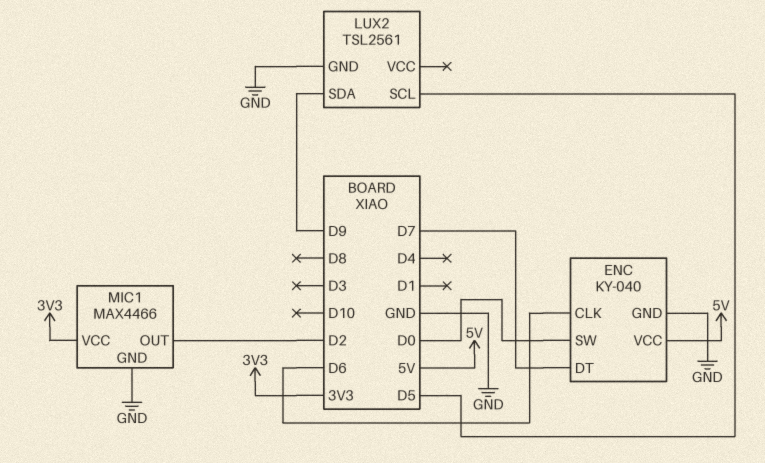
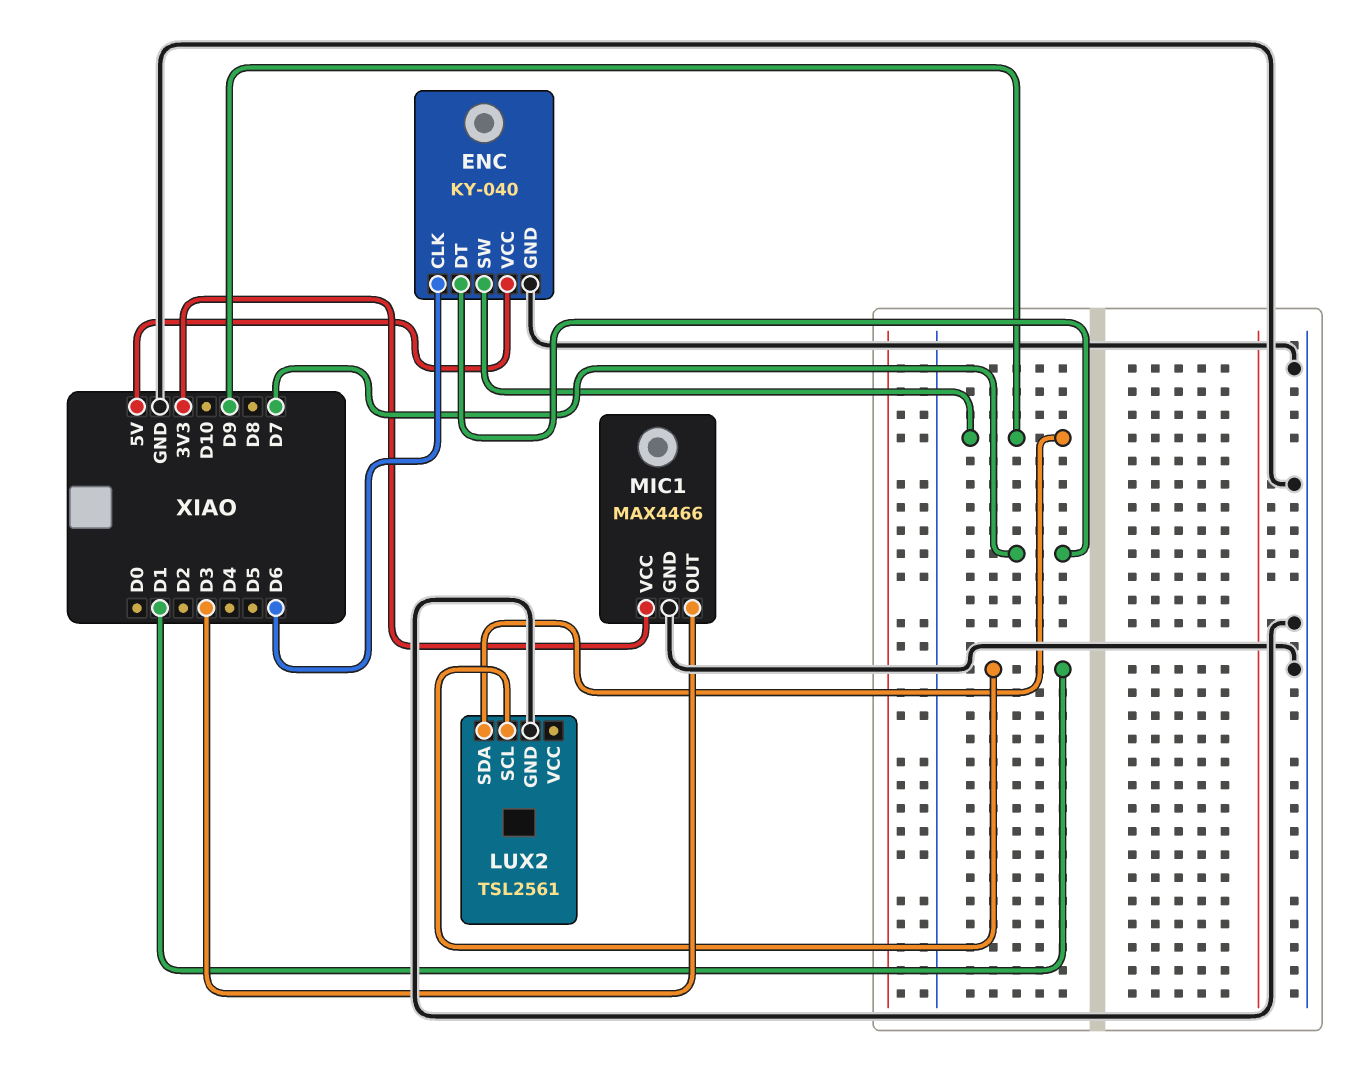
ENC pin SW: D0 -> D9
LUX2 pin SCL: D5 -> D1
MIC1 pin OUT: D2 -> D3

